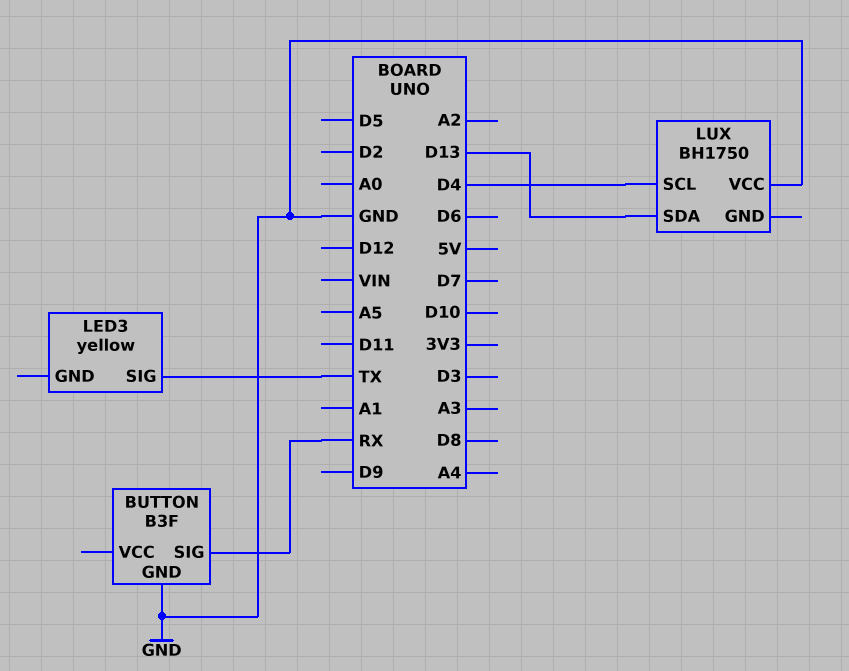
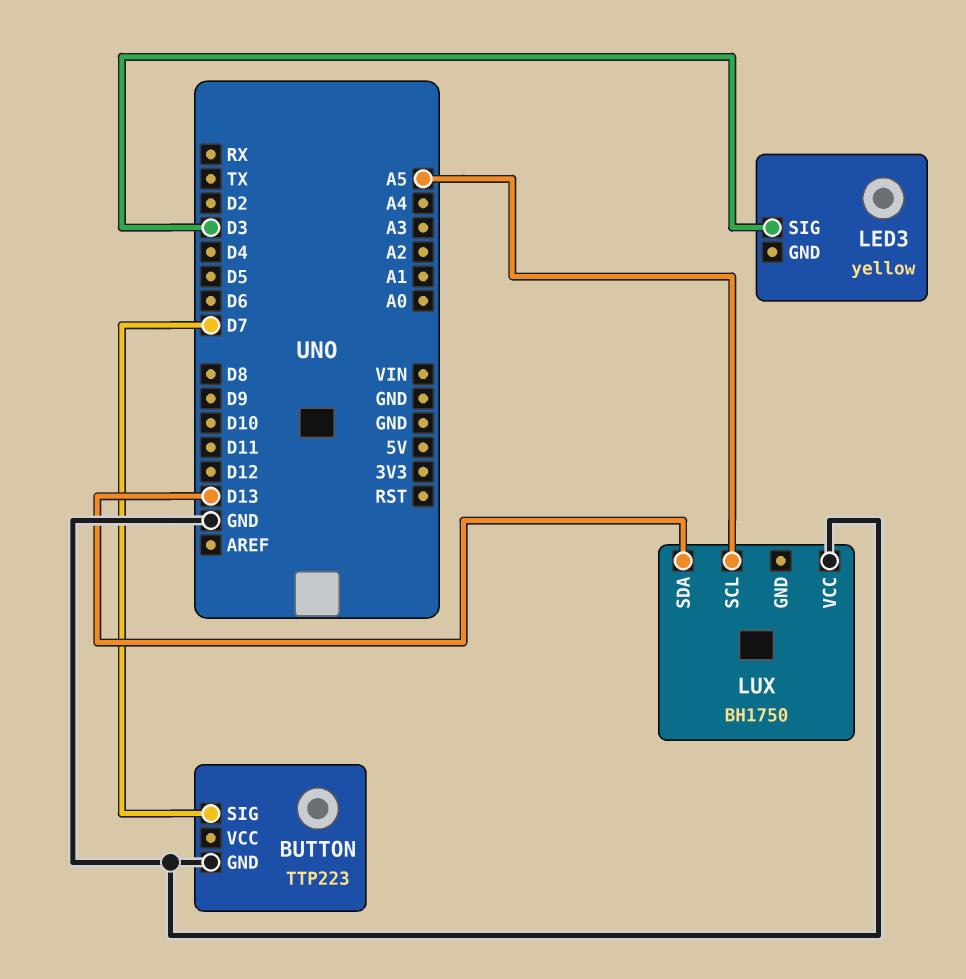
BUTTON: B3F -> TTP223
BUTTON pin SIG: RX -> D7
LED3 pin SIG: TX -> D3
LUX pin SCL: D4 -> A5

